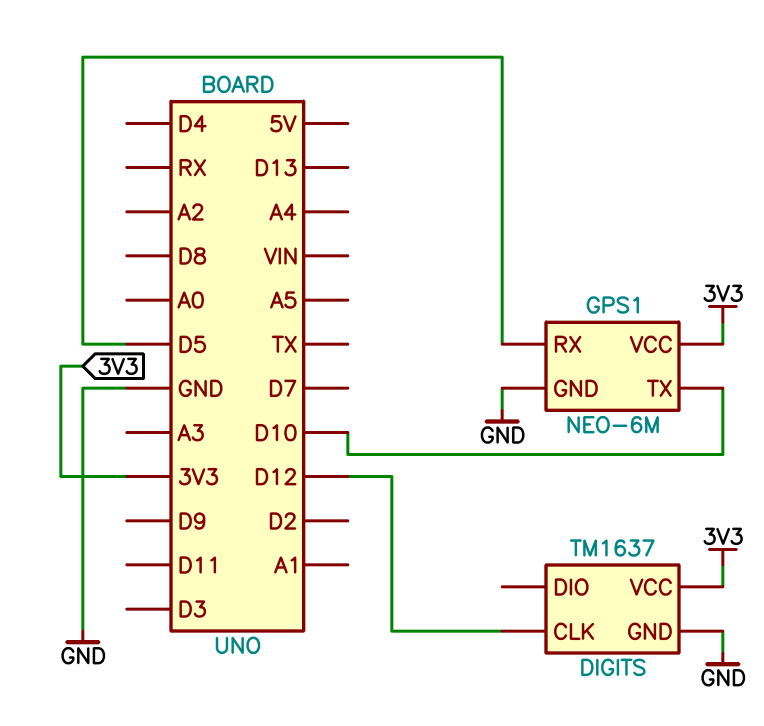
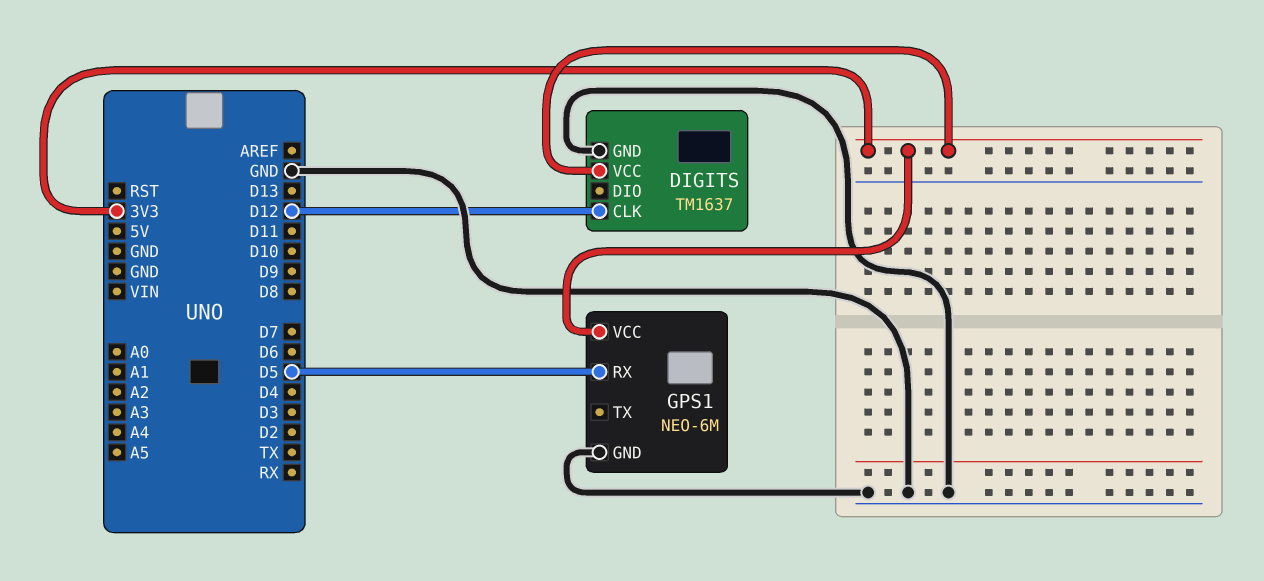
GPS1 pin TX: D10 -> none

